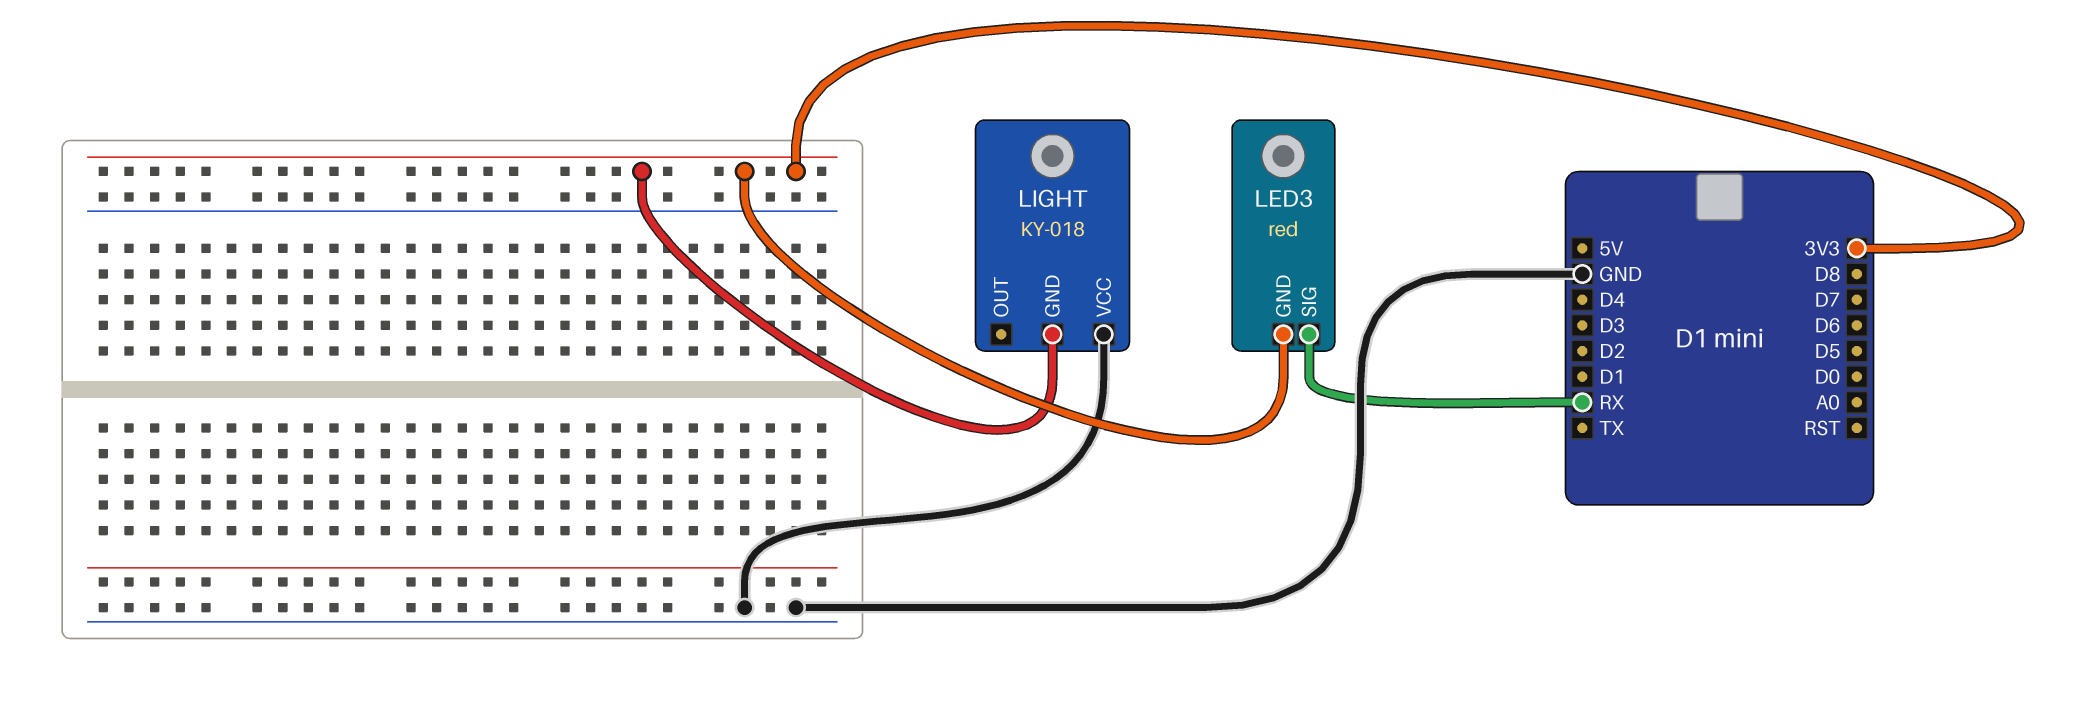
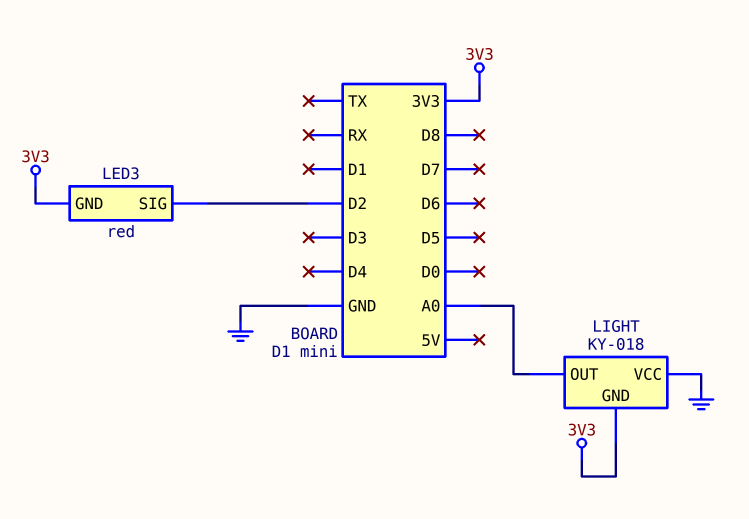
LED3 pin SIG: RX -> D2
LIGHT pin OUT: none -> A0

